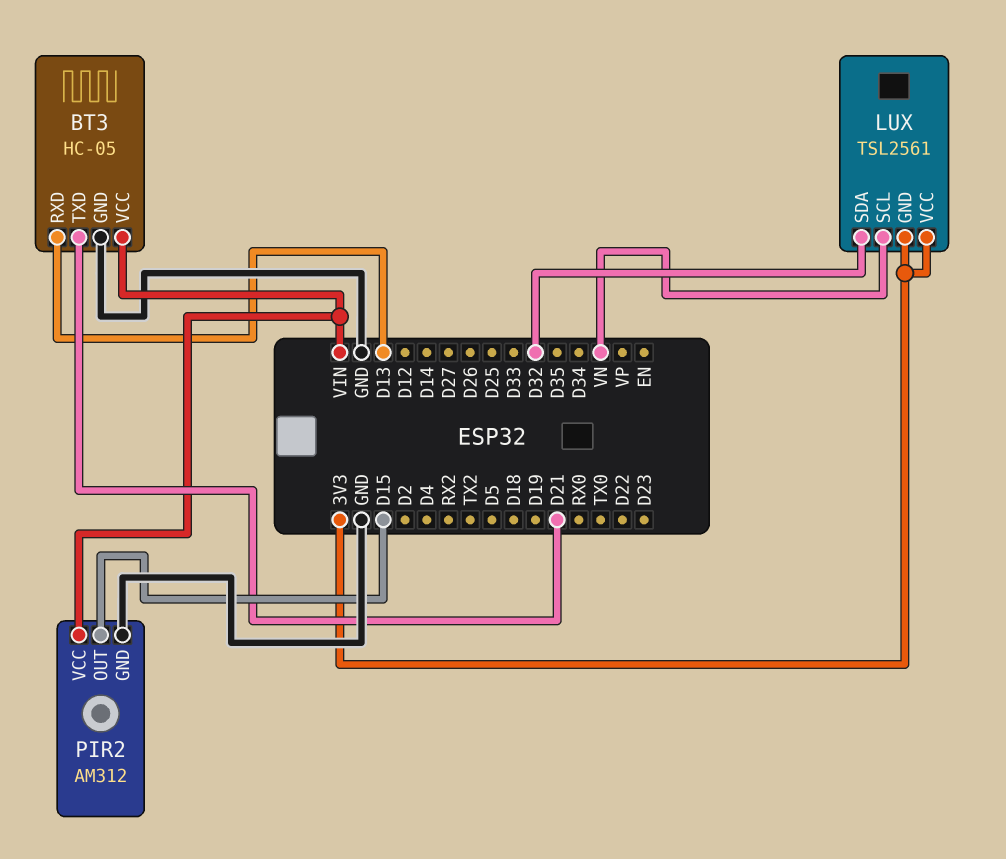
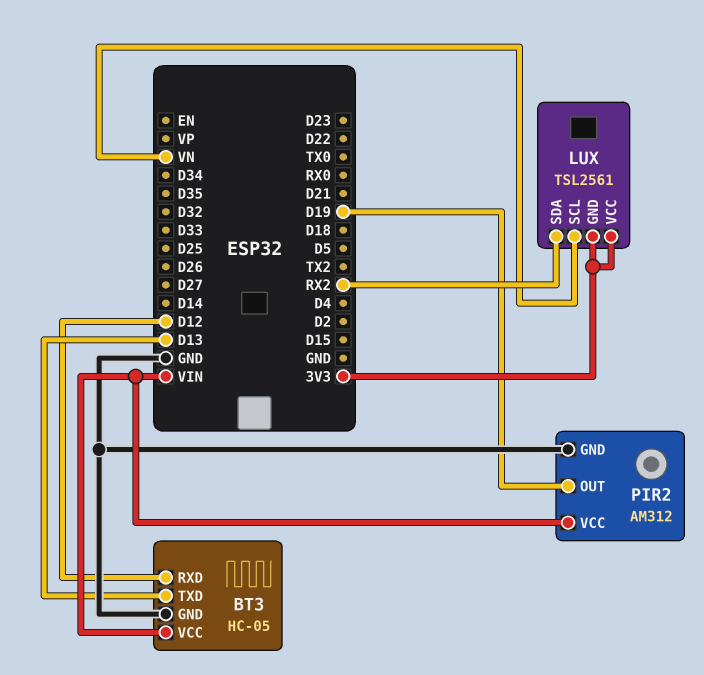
BT3 pin RXD: D13 -> D12
BT3 pin TXD: D21 -> D13
LUX pin SDA: D32 -> RX2
PIR2 pin OUT: D15 -> D19

